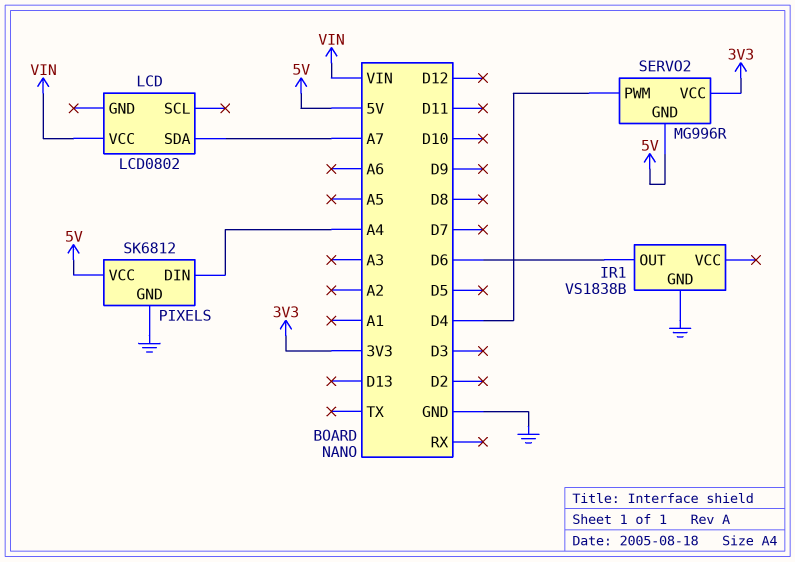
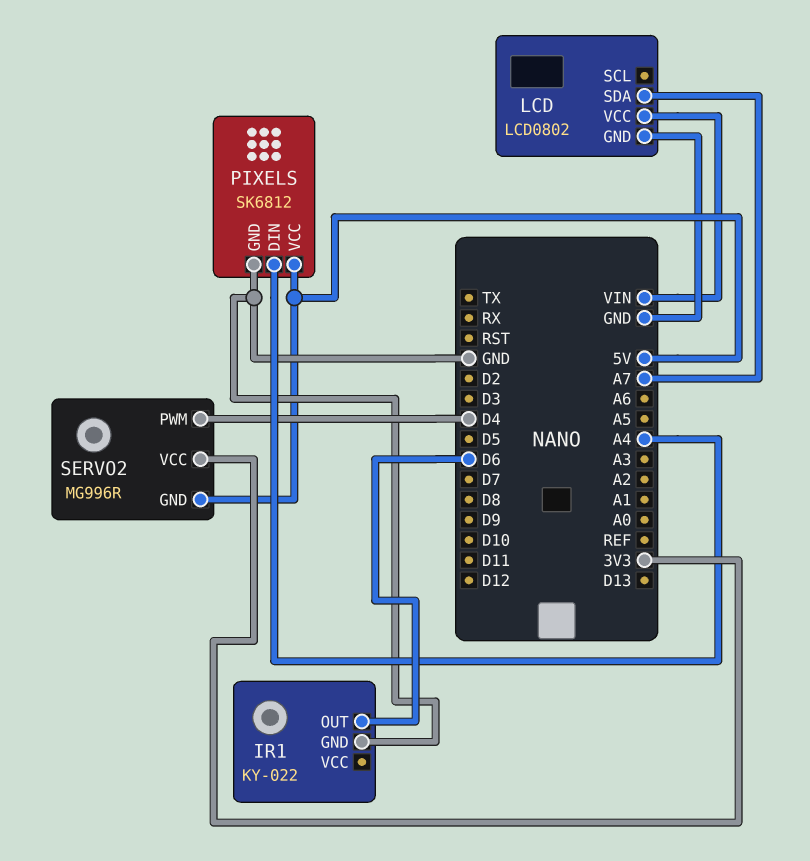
IR1: VS1838B -> KY-022
LCD pin GND: none -> GND

